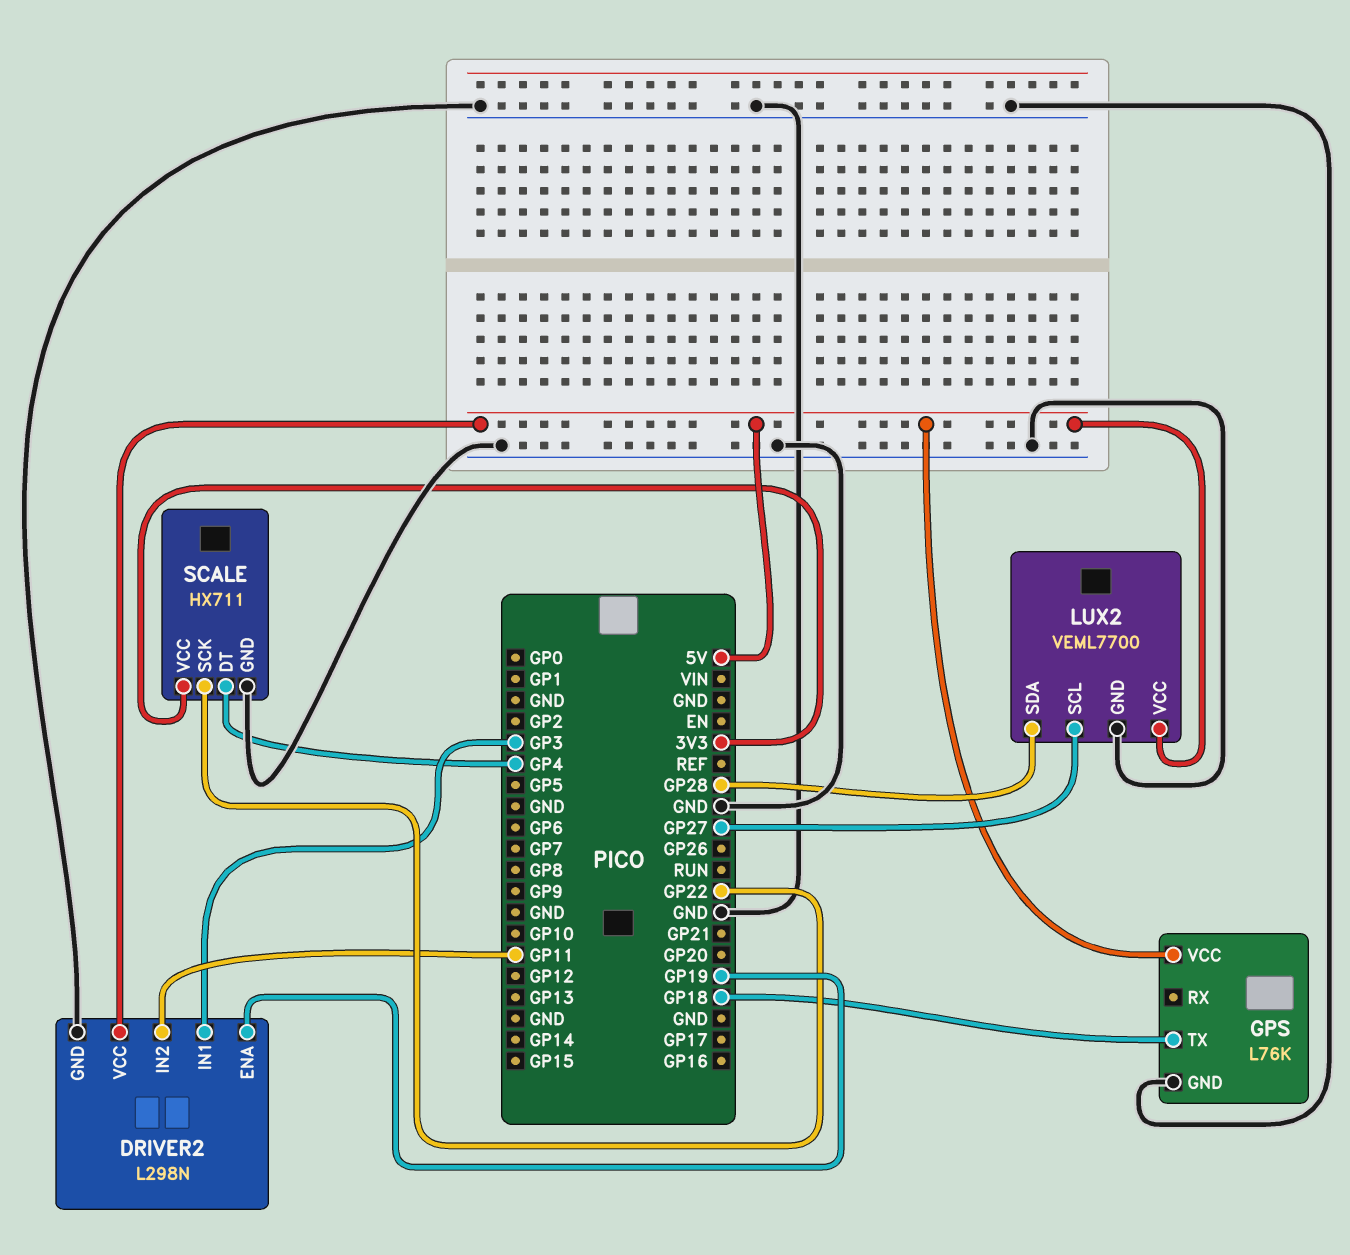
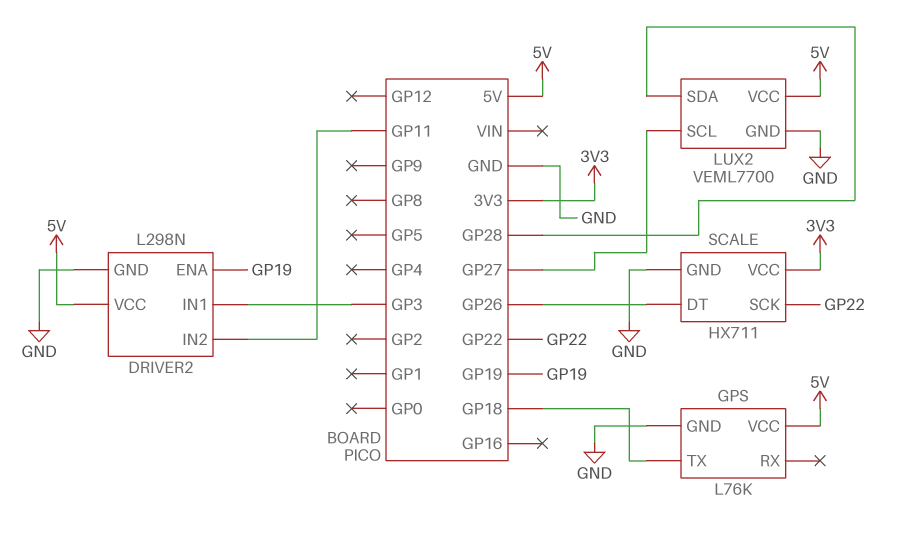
SCALE pin DT: GP4 -> GP26

